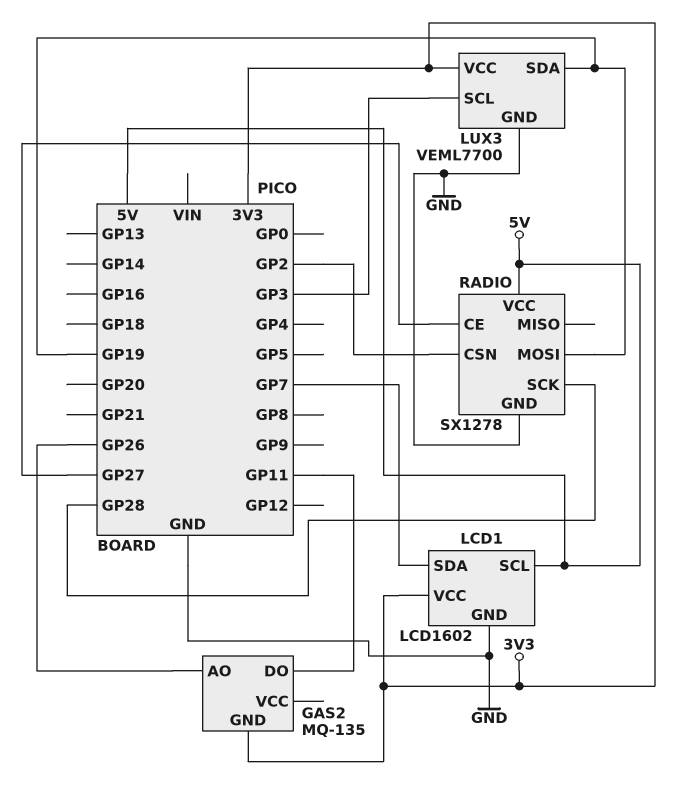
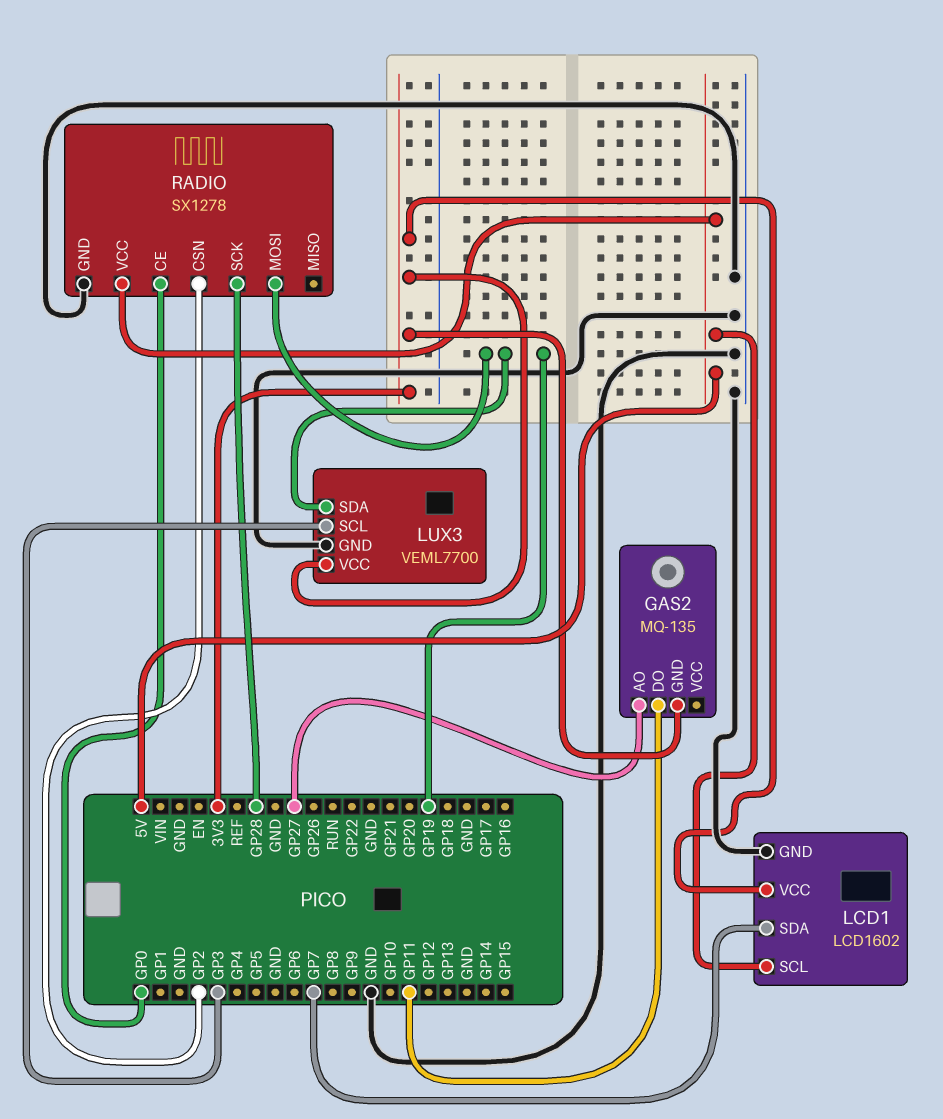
GAS2 pin AO: GP26 -> GP27
RADIO pin CE: GP27 -> GP0

